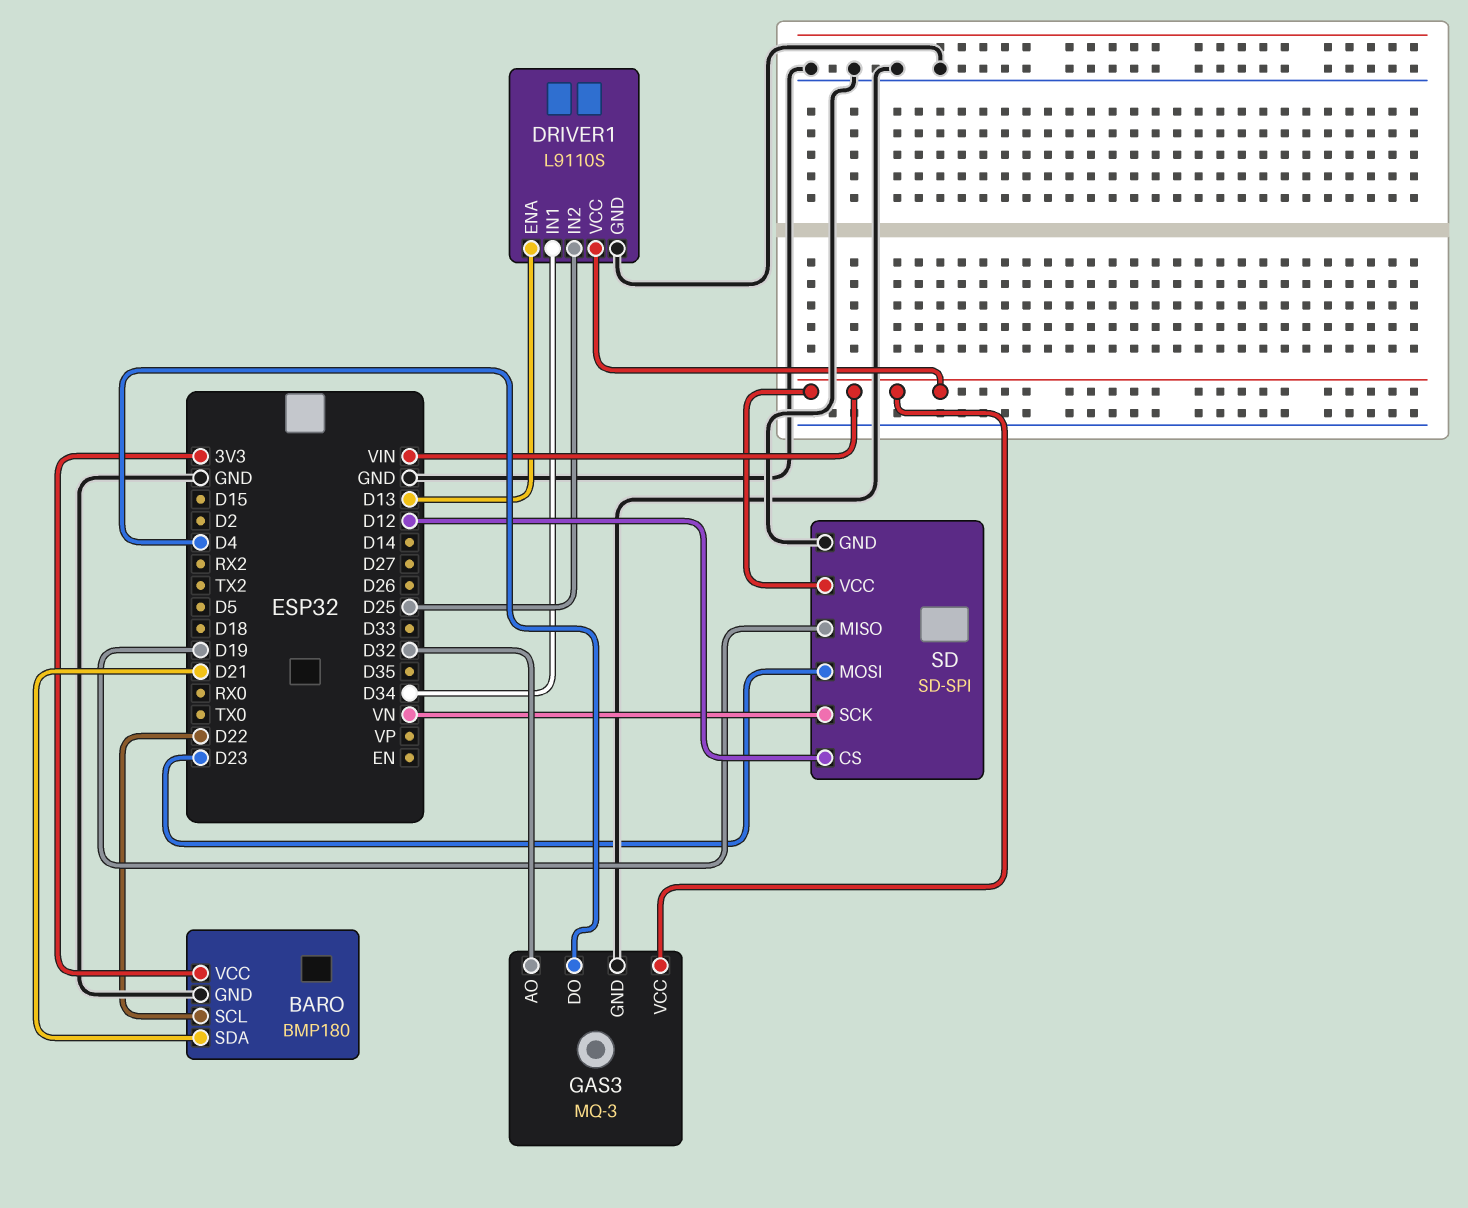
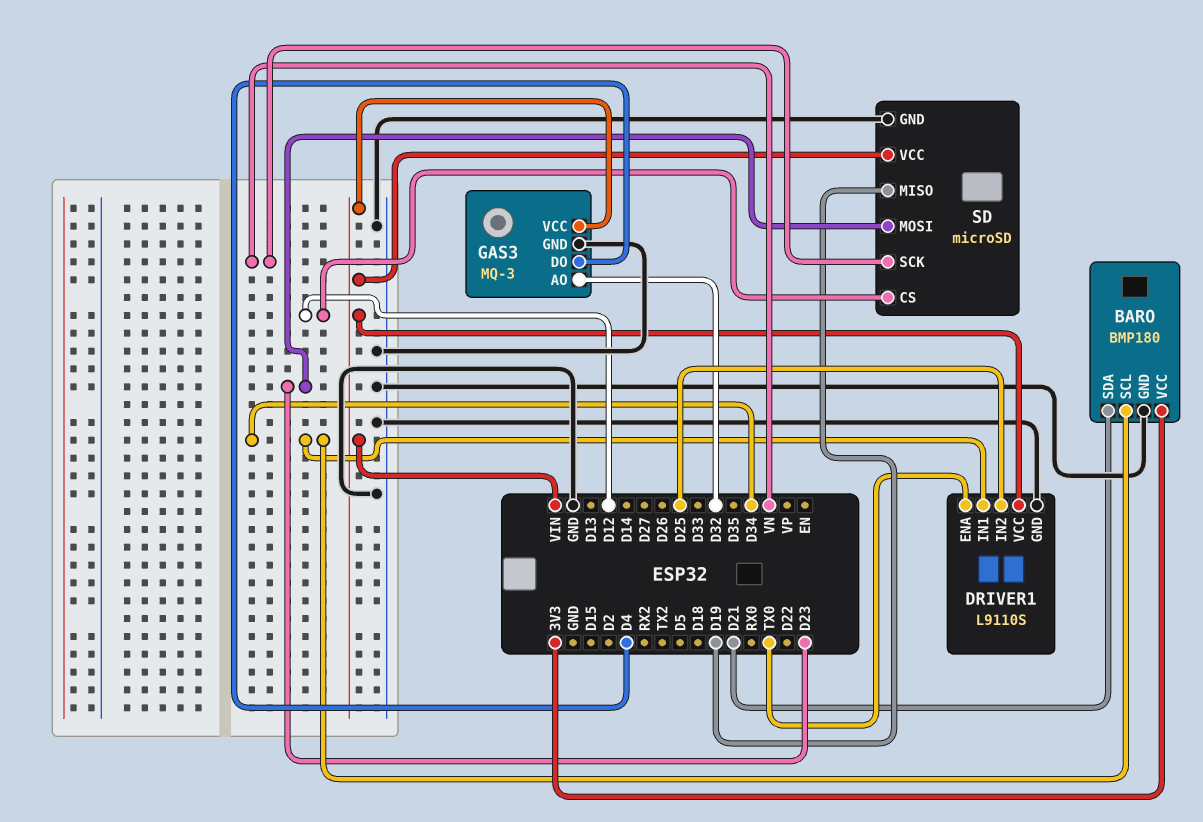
BARO pin SCL: D22 -> D34
DRIVER1 pin ENA: D13 -> TX0
SD: SD-SPI -> microSD

